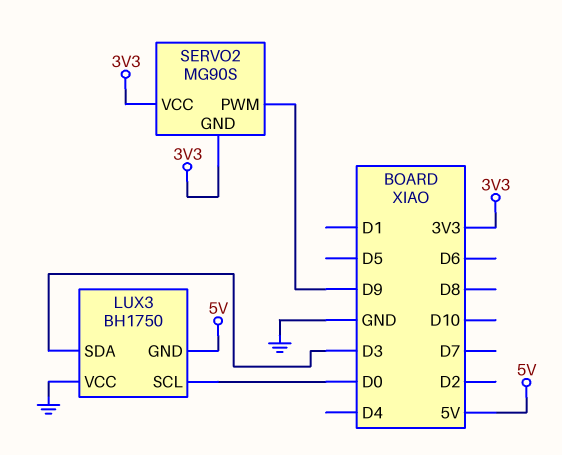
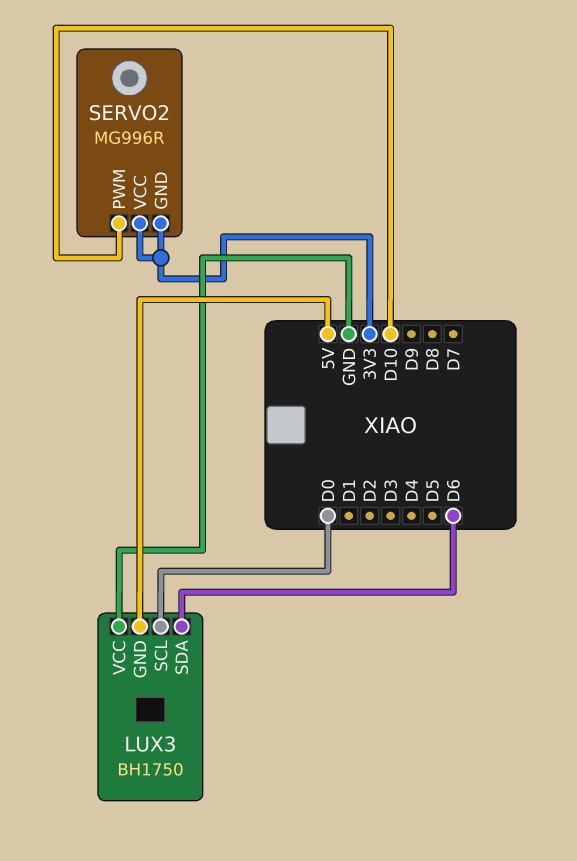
LUX3 pin SDA: D3 -> D6
SERVO2: MG90S -> MG996R
SERVO2 pin PWM: D9 -> D10

